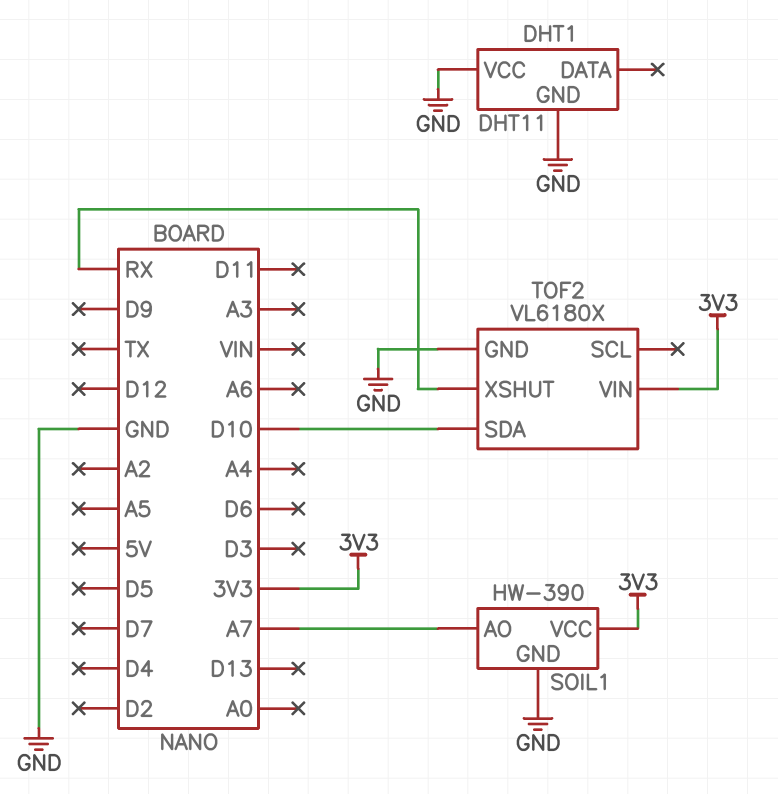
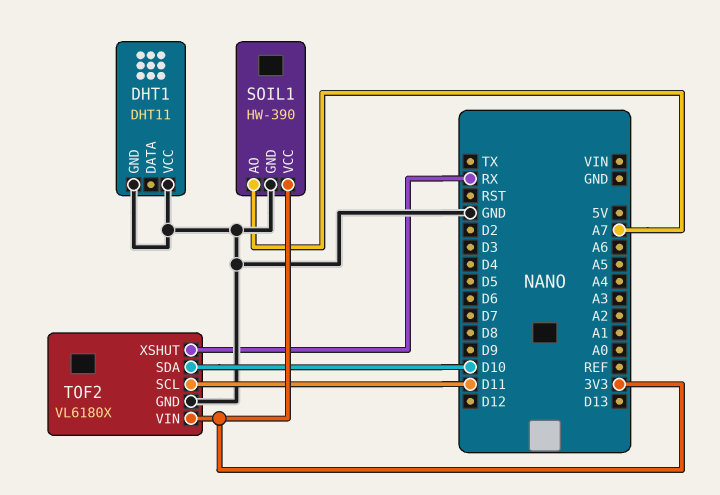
TOF2 pin SCL: none -> D11

